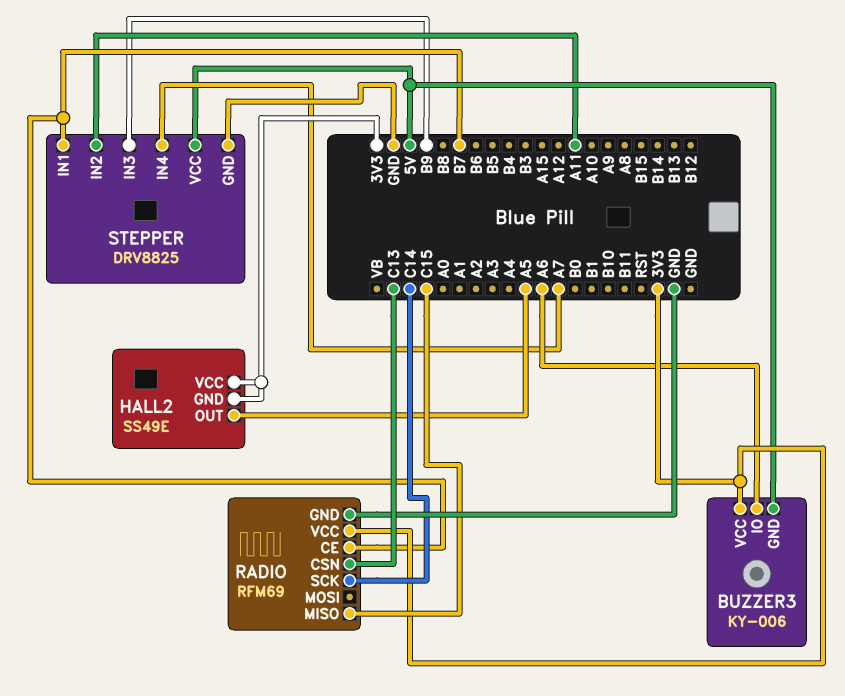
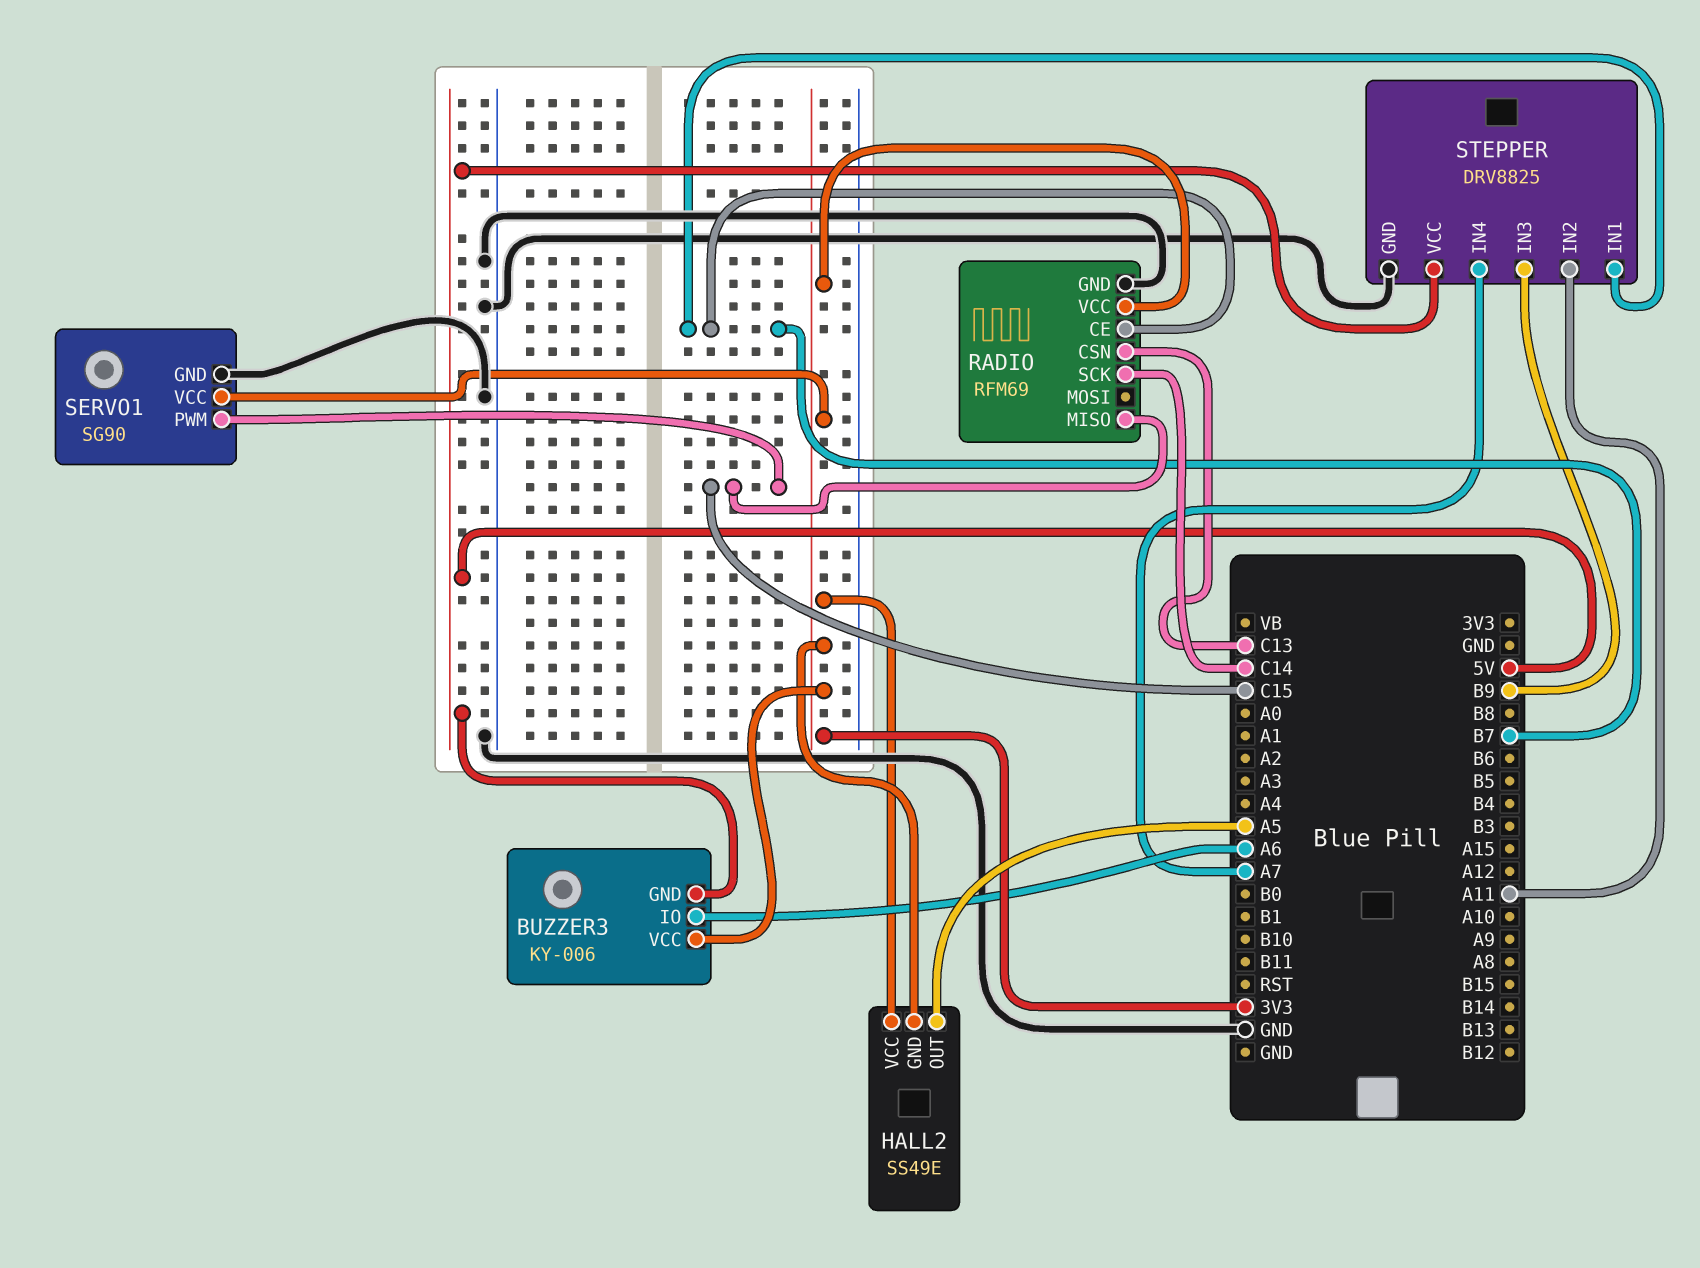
SERVO1: none -> SG90
SERVO1 pin GND: none -> GND
SERVO1 pin PWM: none -> C15
SERVO1 pin VCC: none -> 3V3

